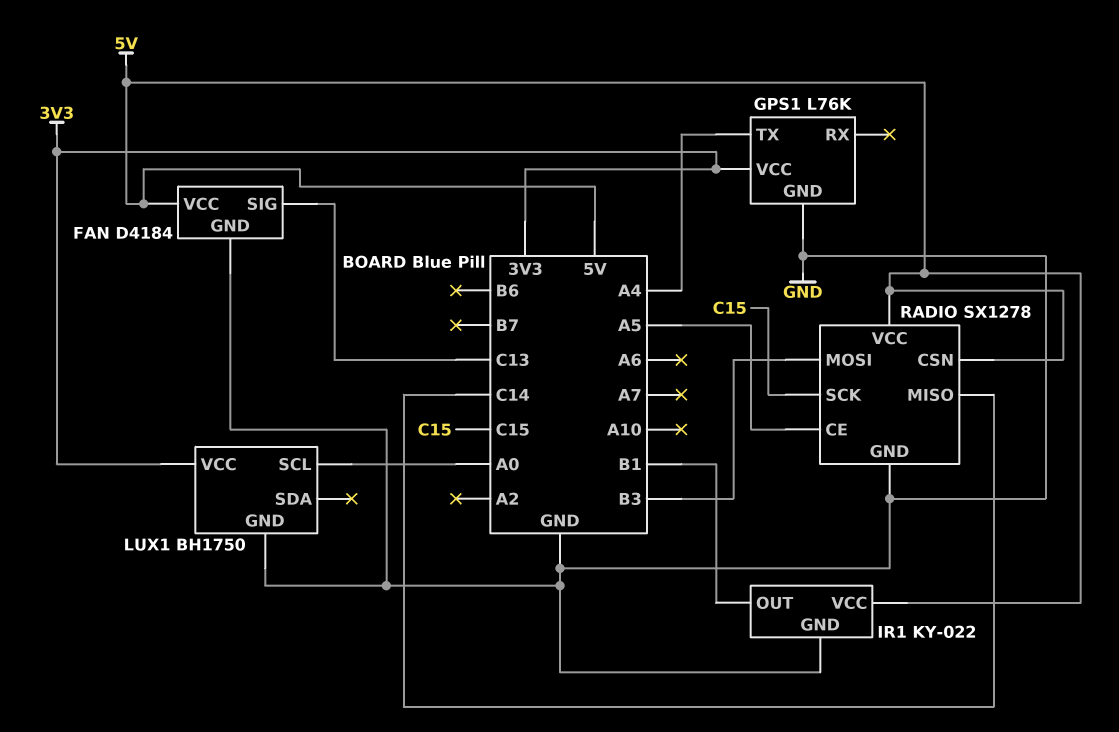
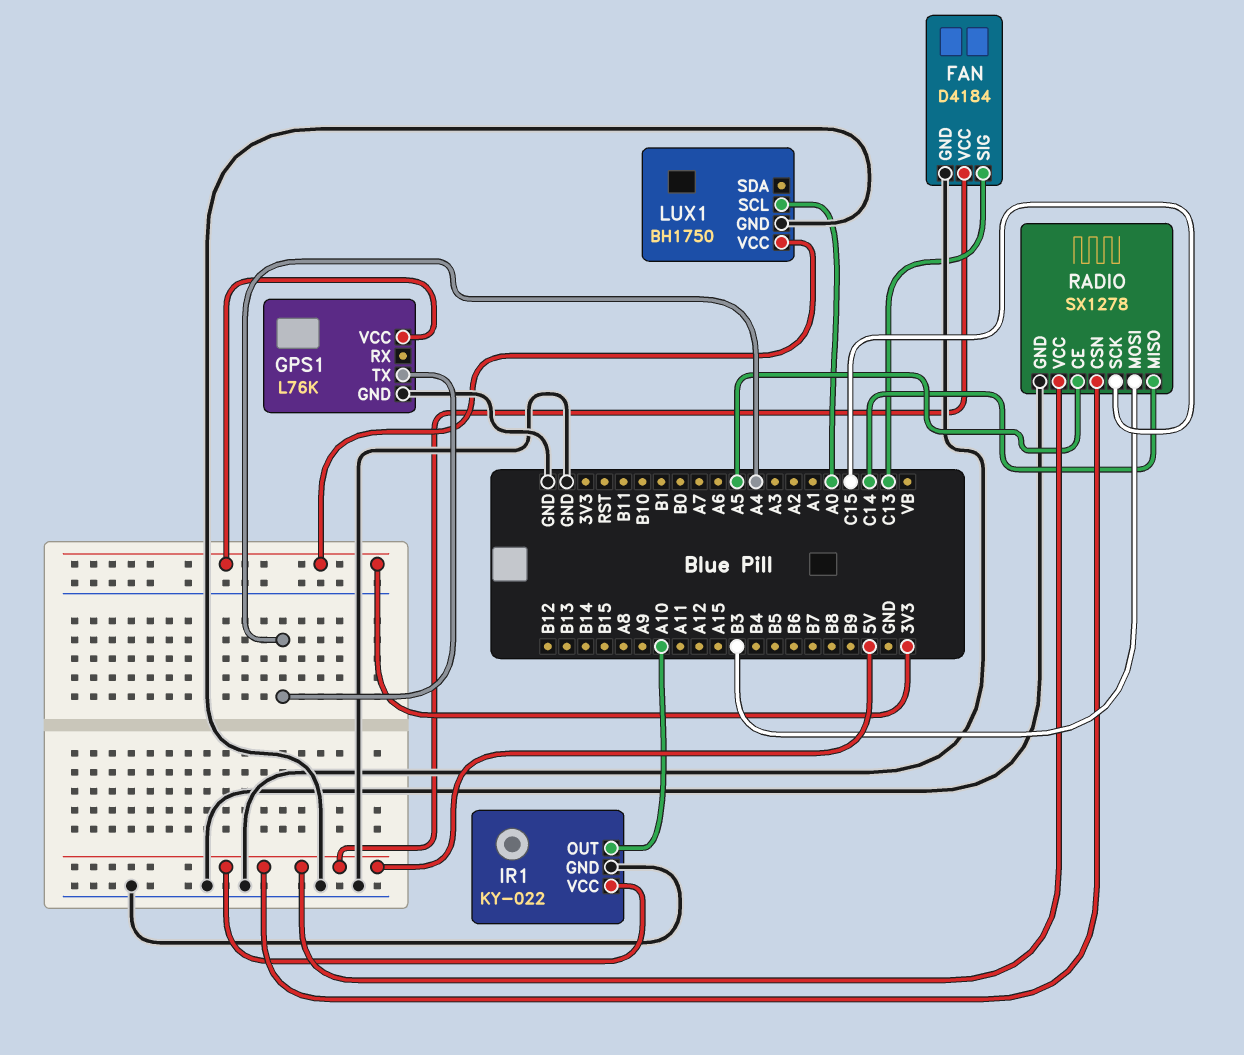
IR1 pin OUT: B1 -> A10

